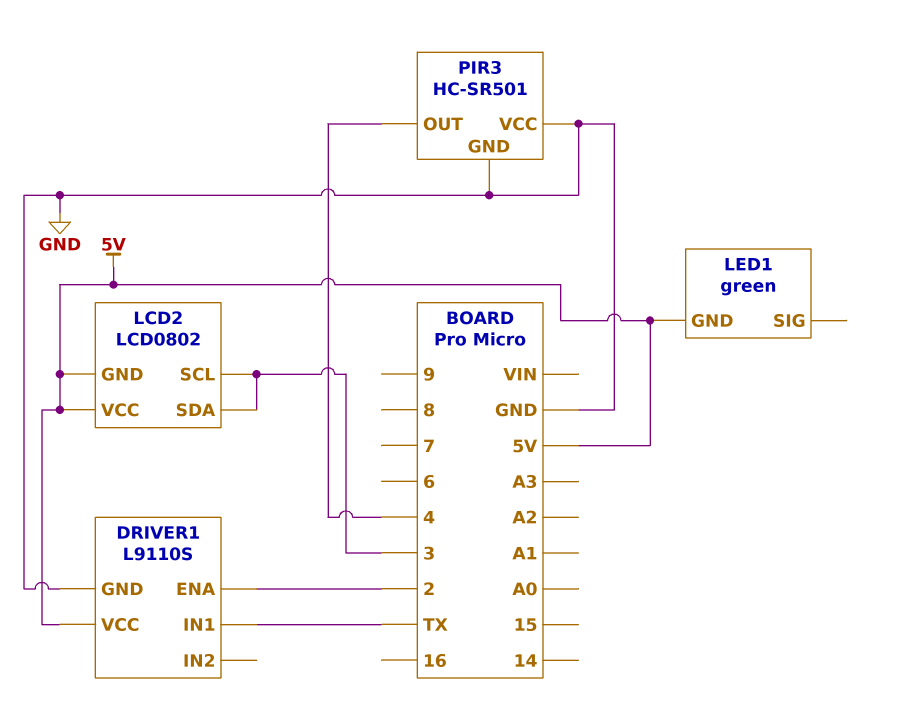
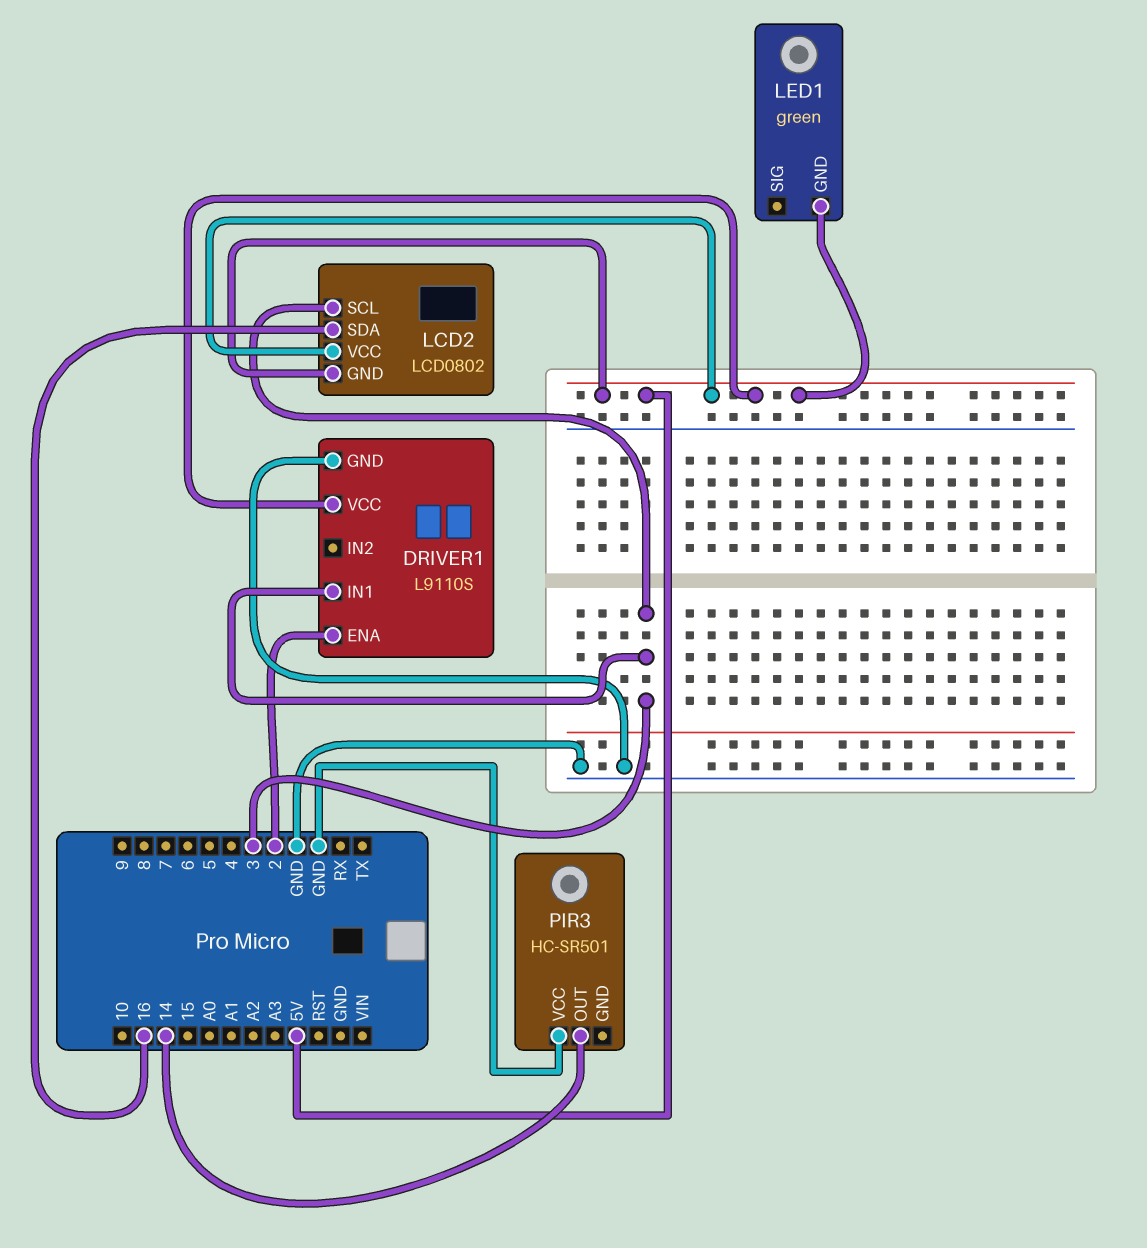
DRIVER1 pin IN1: TX -> 3
LCD2 pin SDA: 3 -> 16
PIR3 pin GND: GND -> none
PIR3 pin OUT: 4 -> 14

